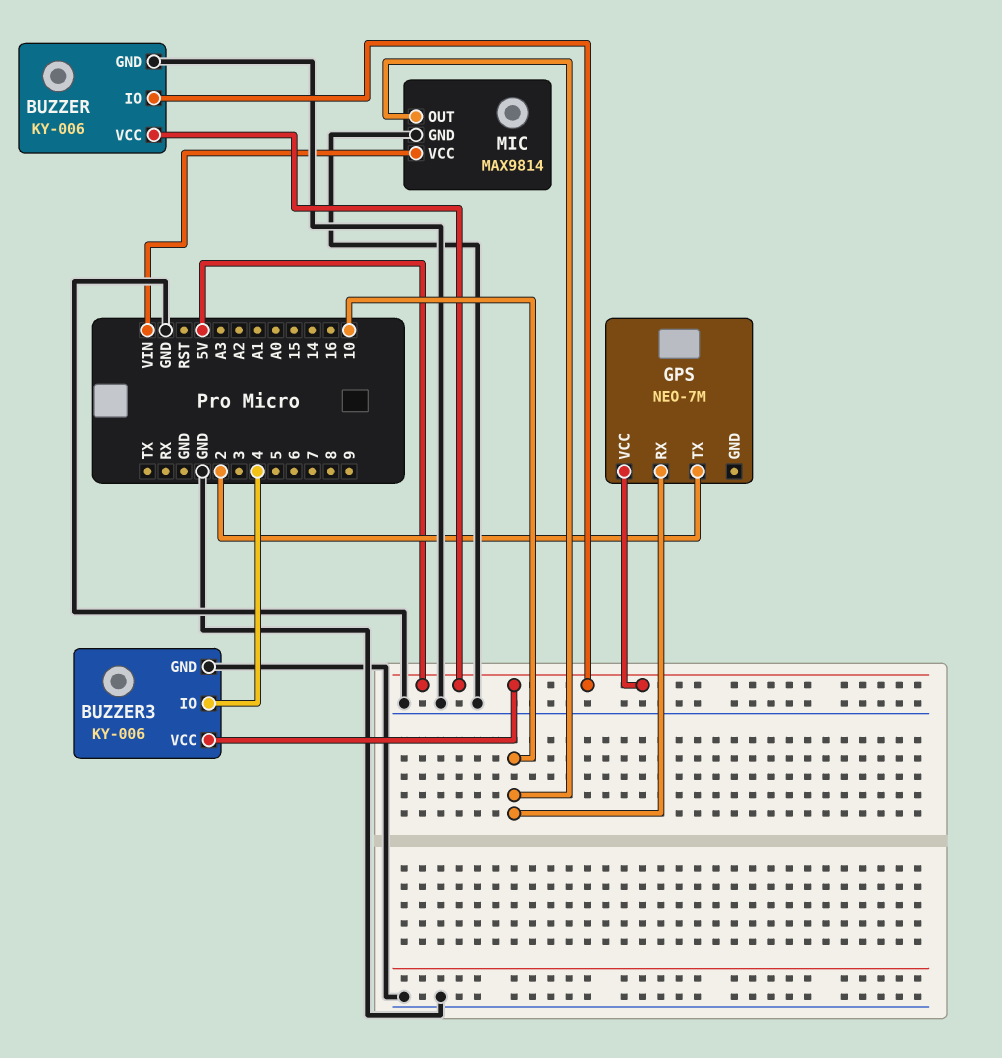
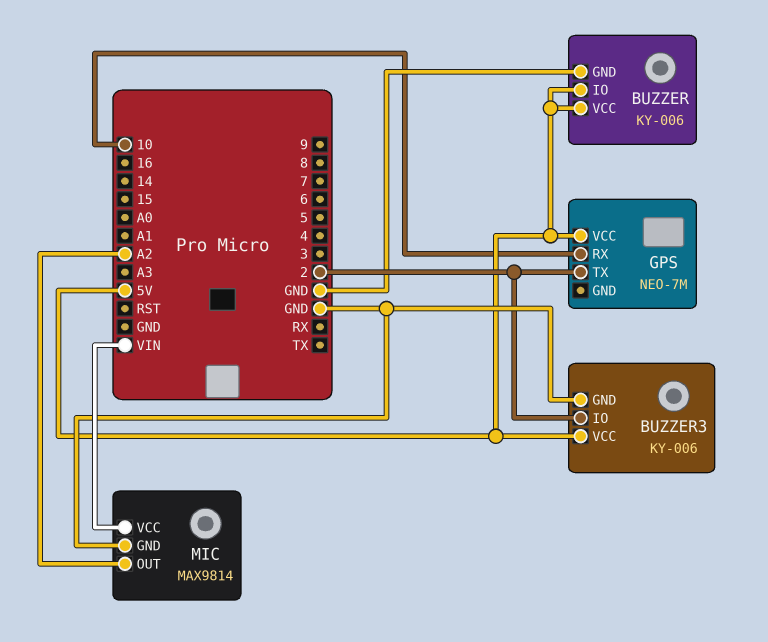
BUZZER3 pin IO: 4 -> 2
MIC pin OUT: 10 -> A2

